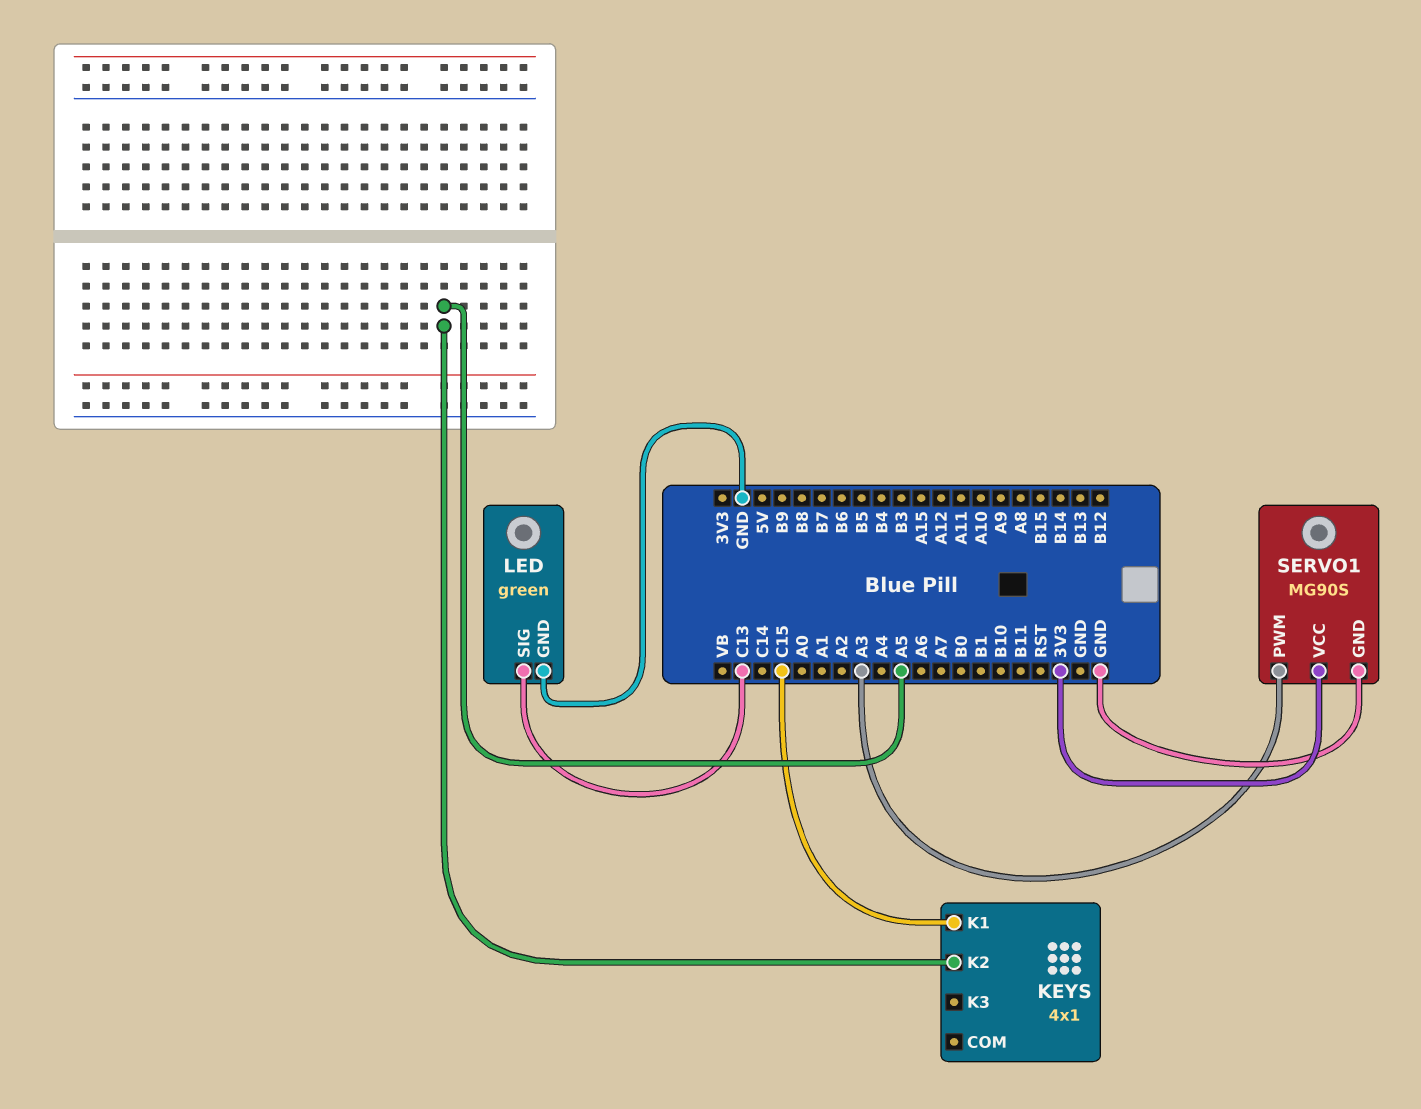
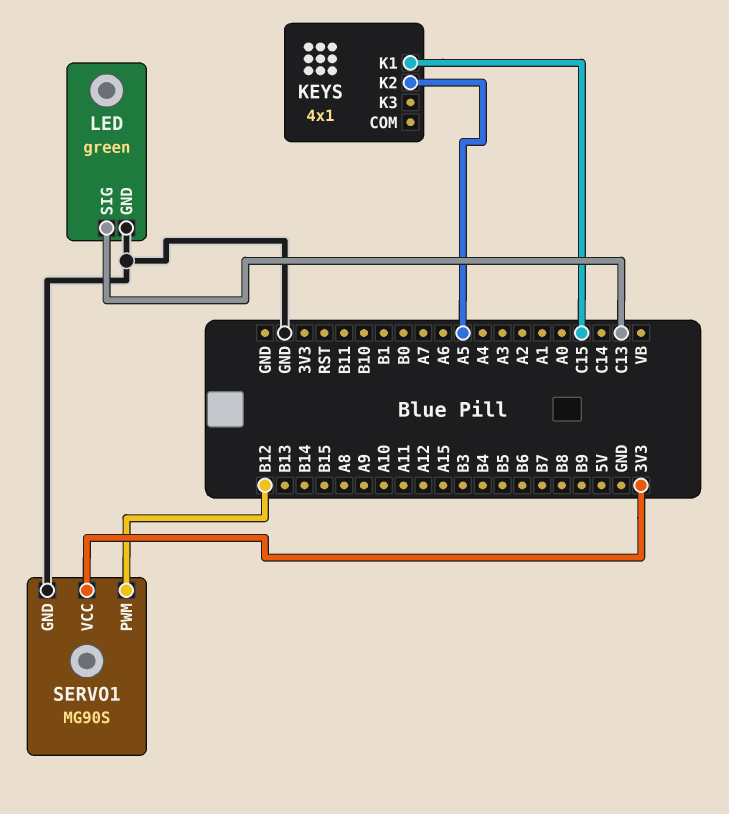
SERVO1 pin PWM: A3 -> B12

